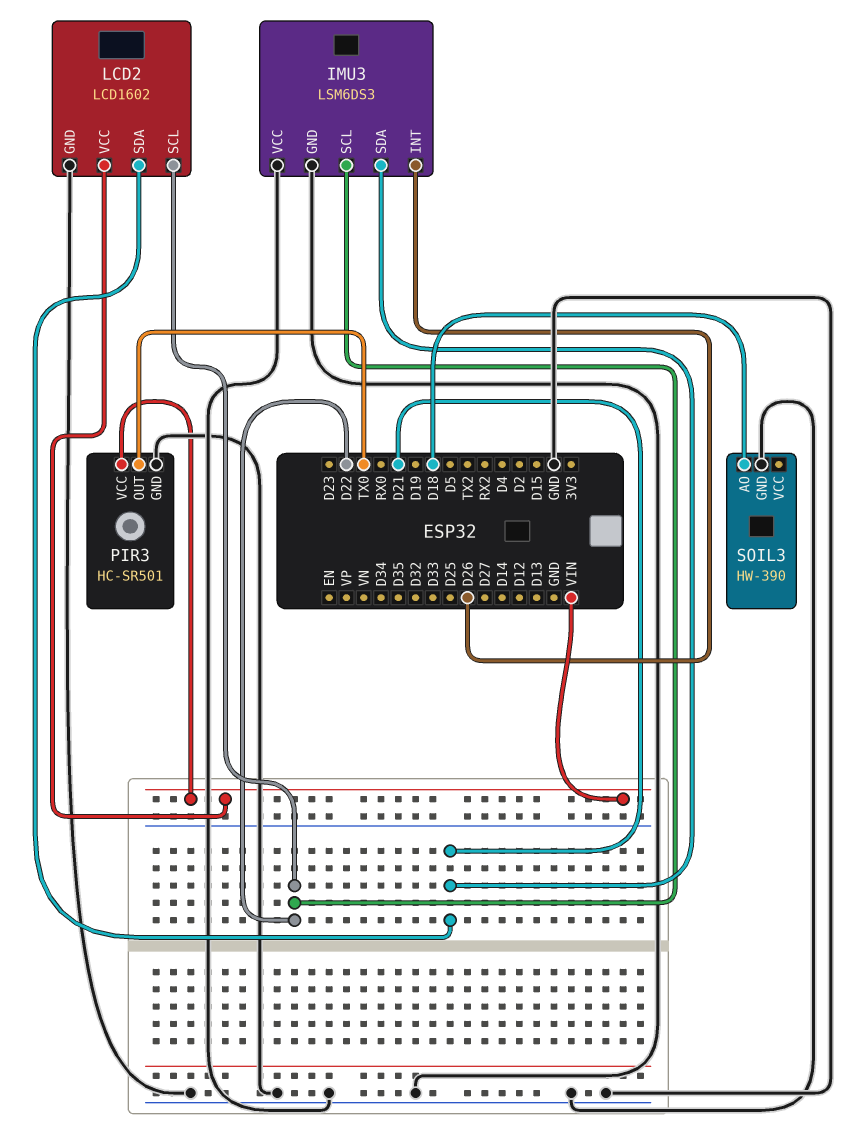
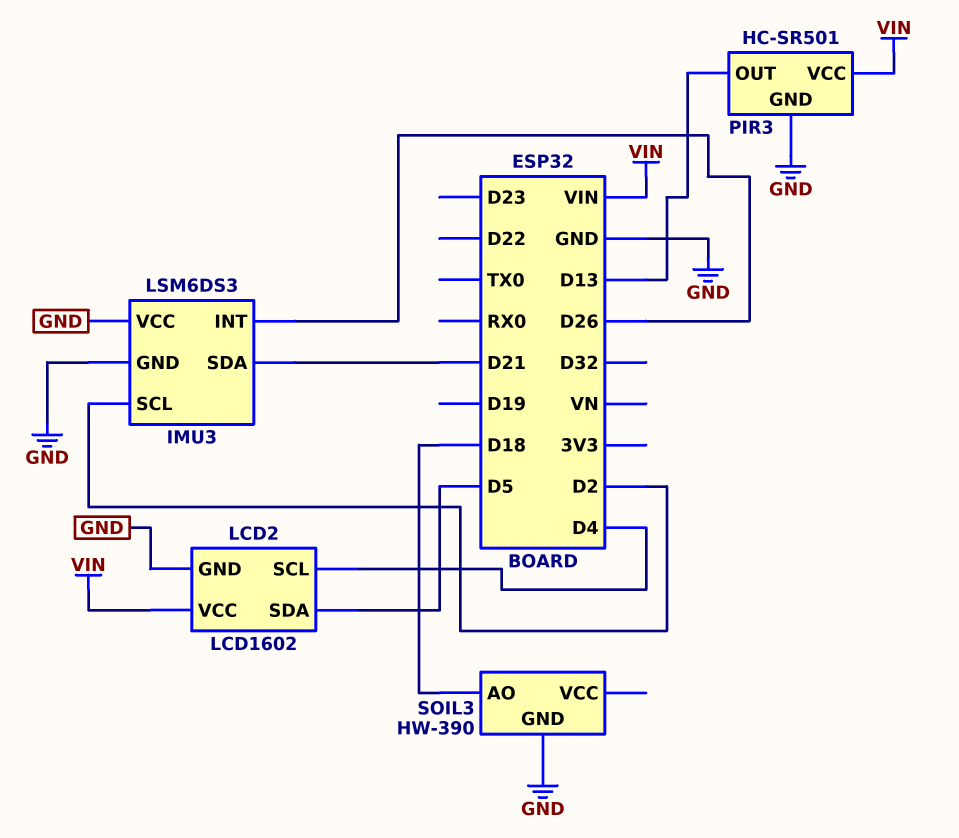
IMU3 pin SCL: D22 -> D2
LCD2 pin SCL: D22 -> D4
LCD2 pin SDA: D21 -> D5
PIR3 pin OUT: TX0 -> D13

